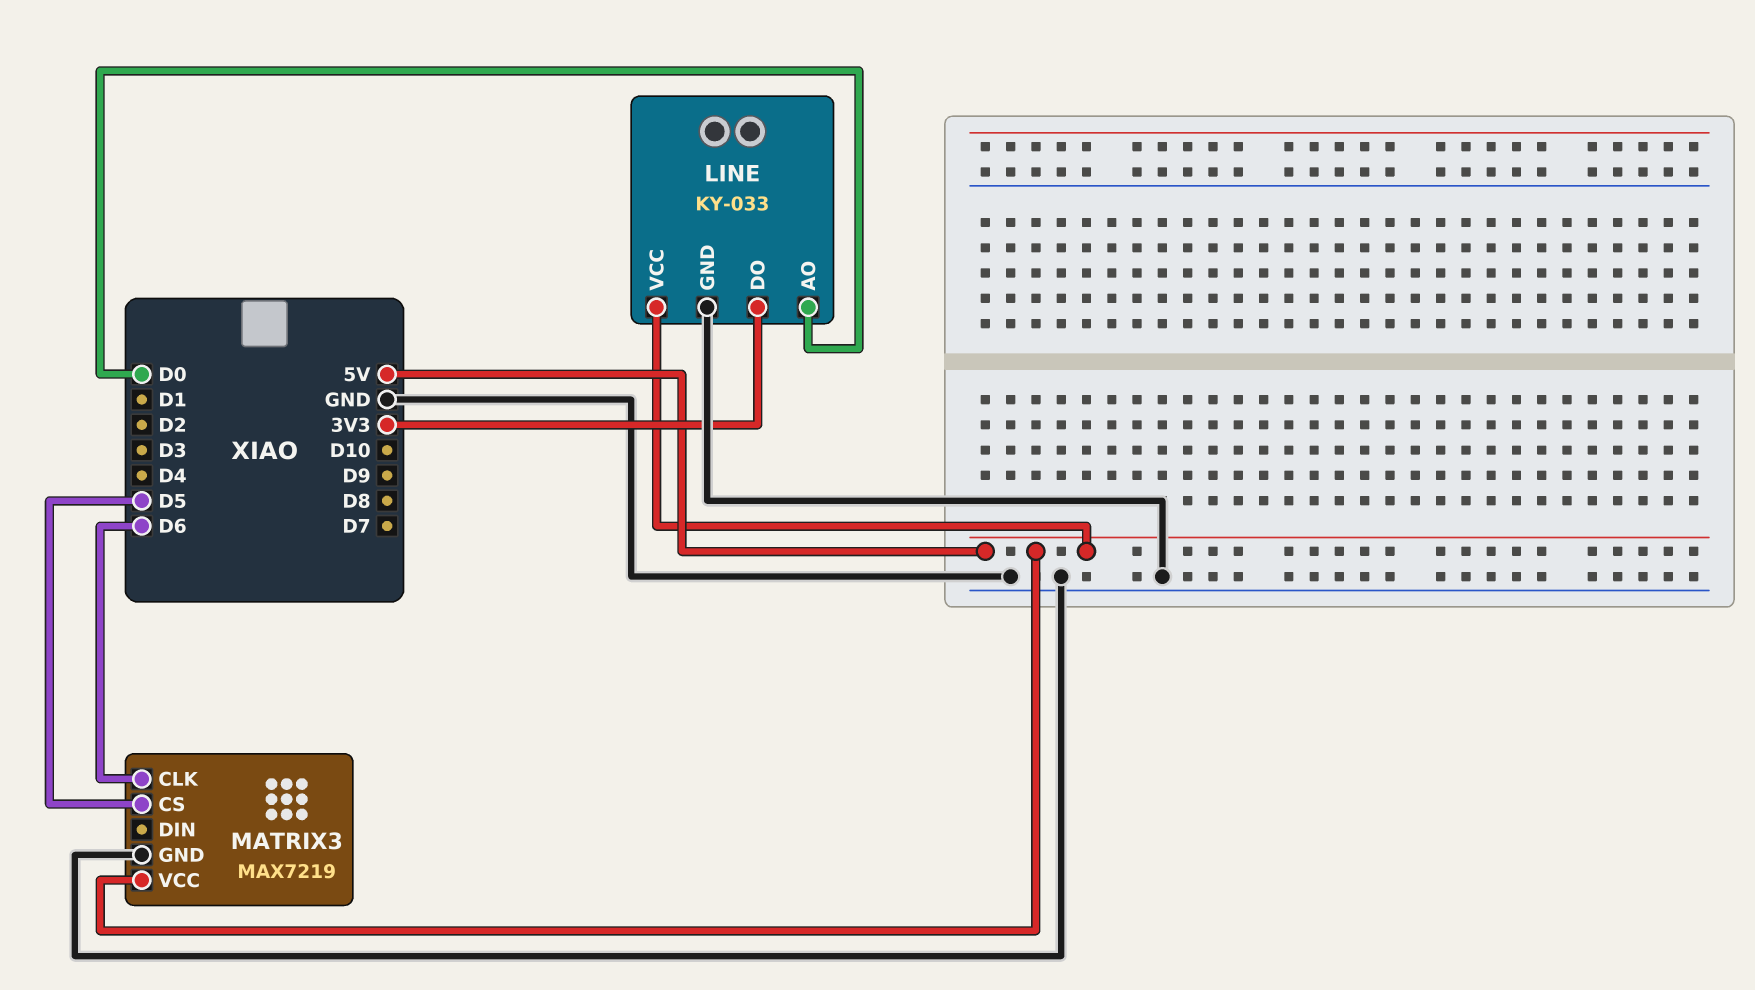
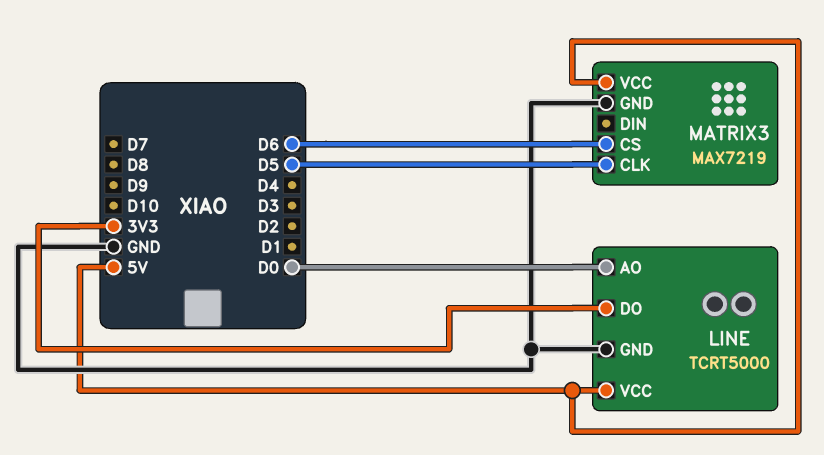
LINE: KY-033 -> TCRT5000
MATRIX3 pin CLK: D6 -> D5
MATRIX3 pin CS: D5 -> D6

